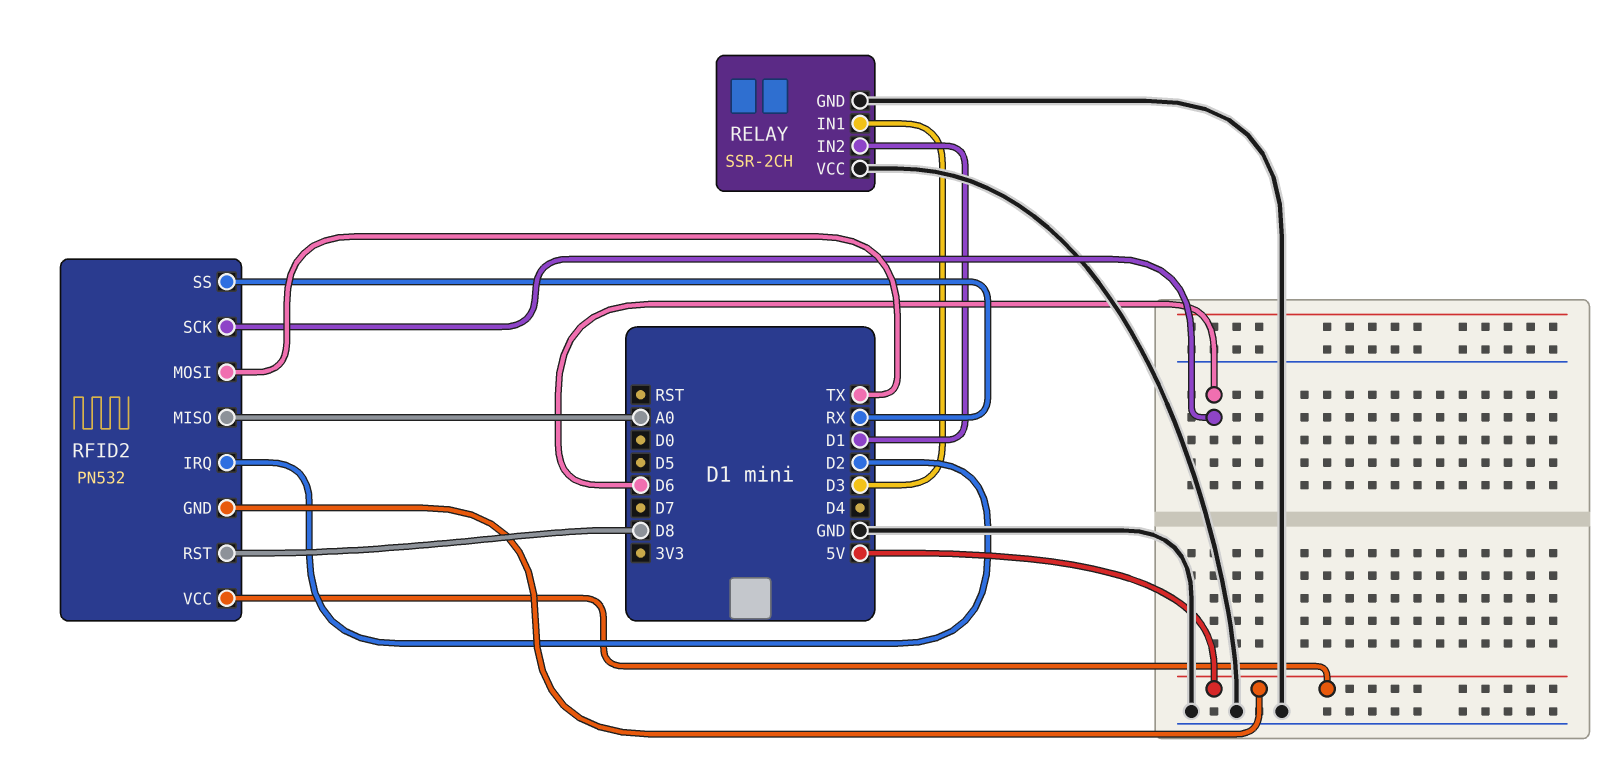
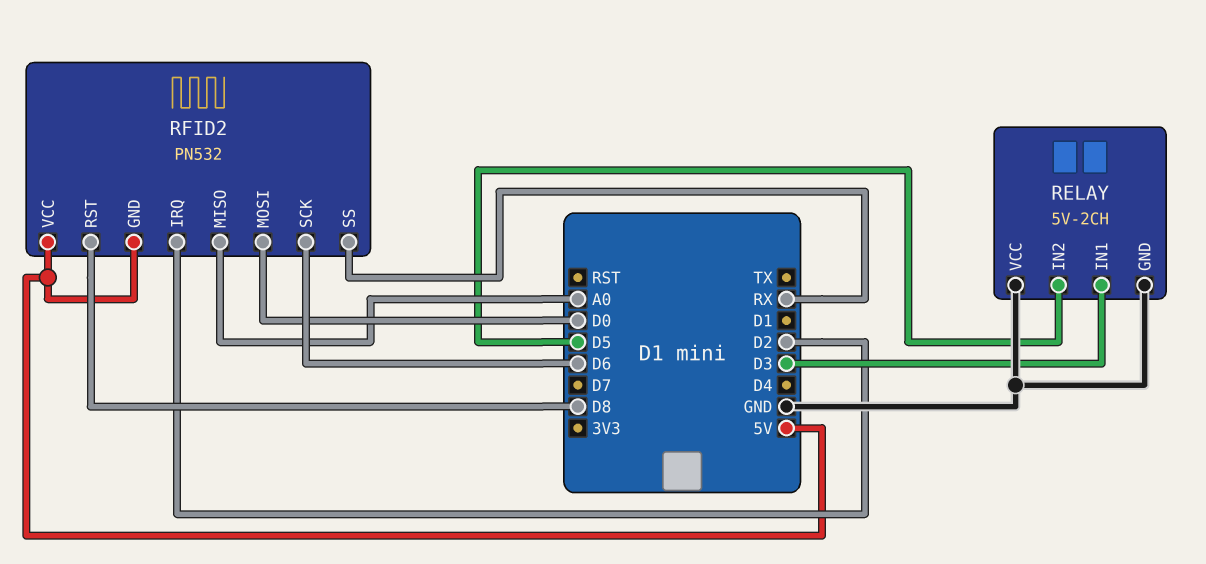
RELAY: SSR-2CH -> 5V-2CH
RELAY pin IN2: D1 -> D5
RFID2 pin MOSI: TX -> D0

